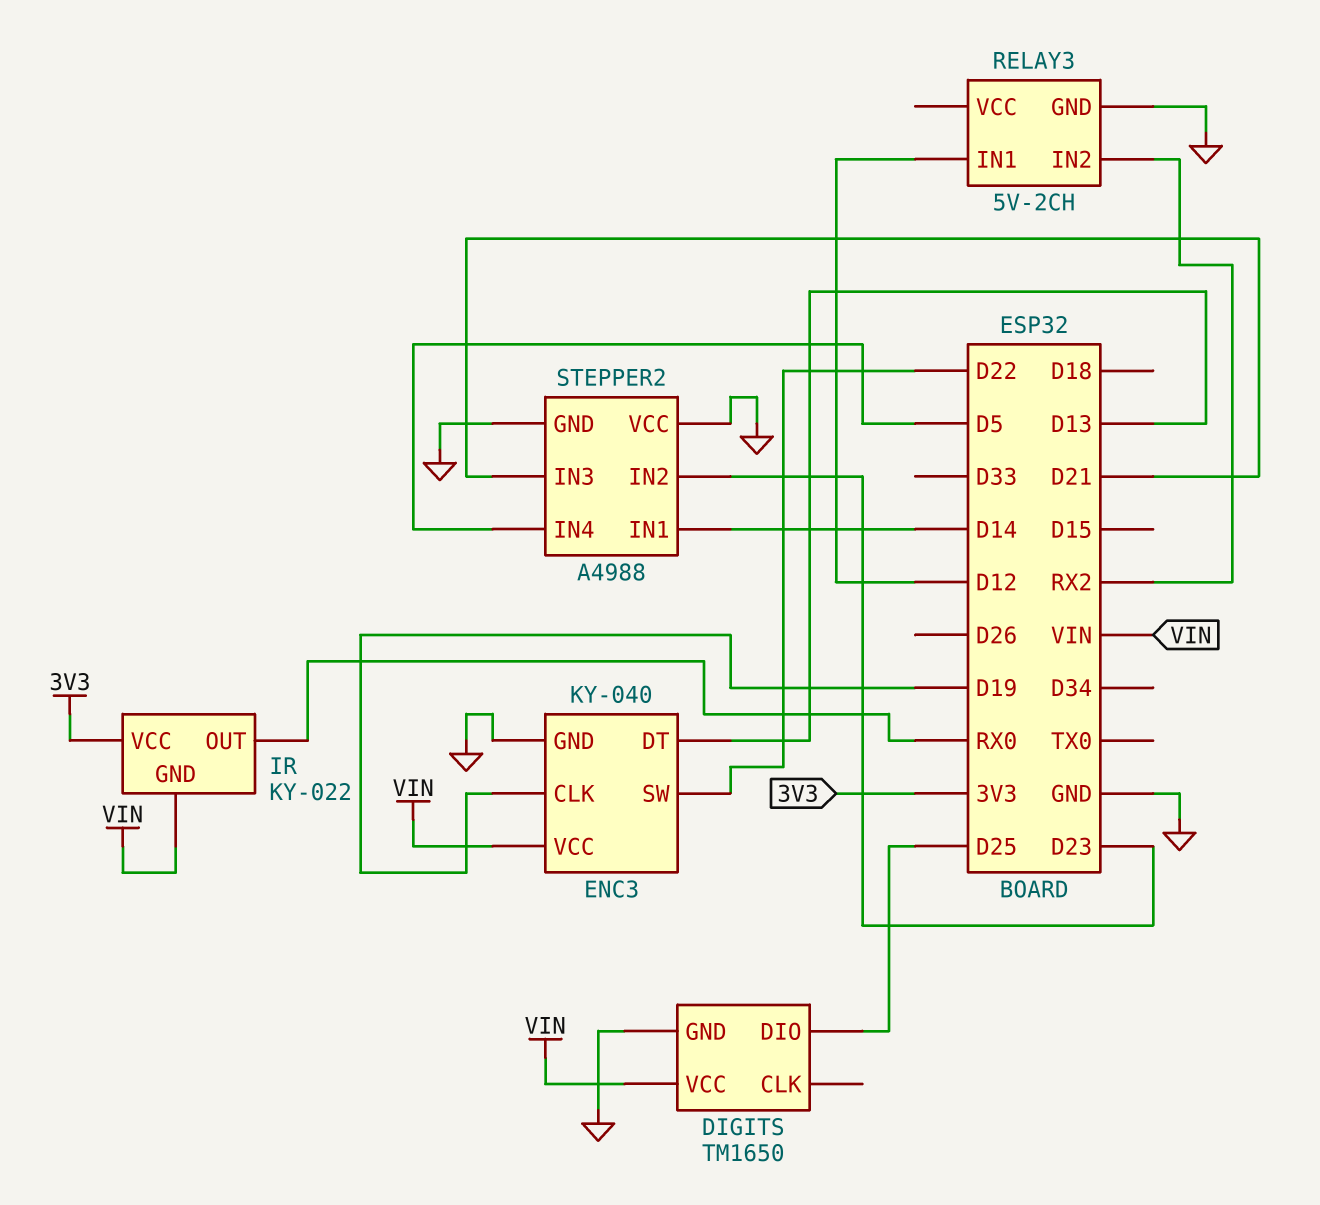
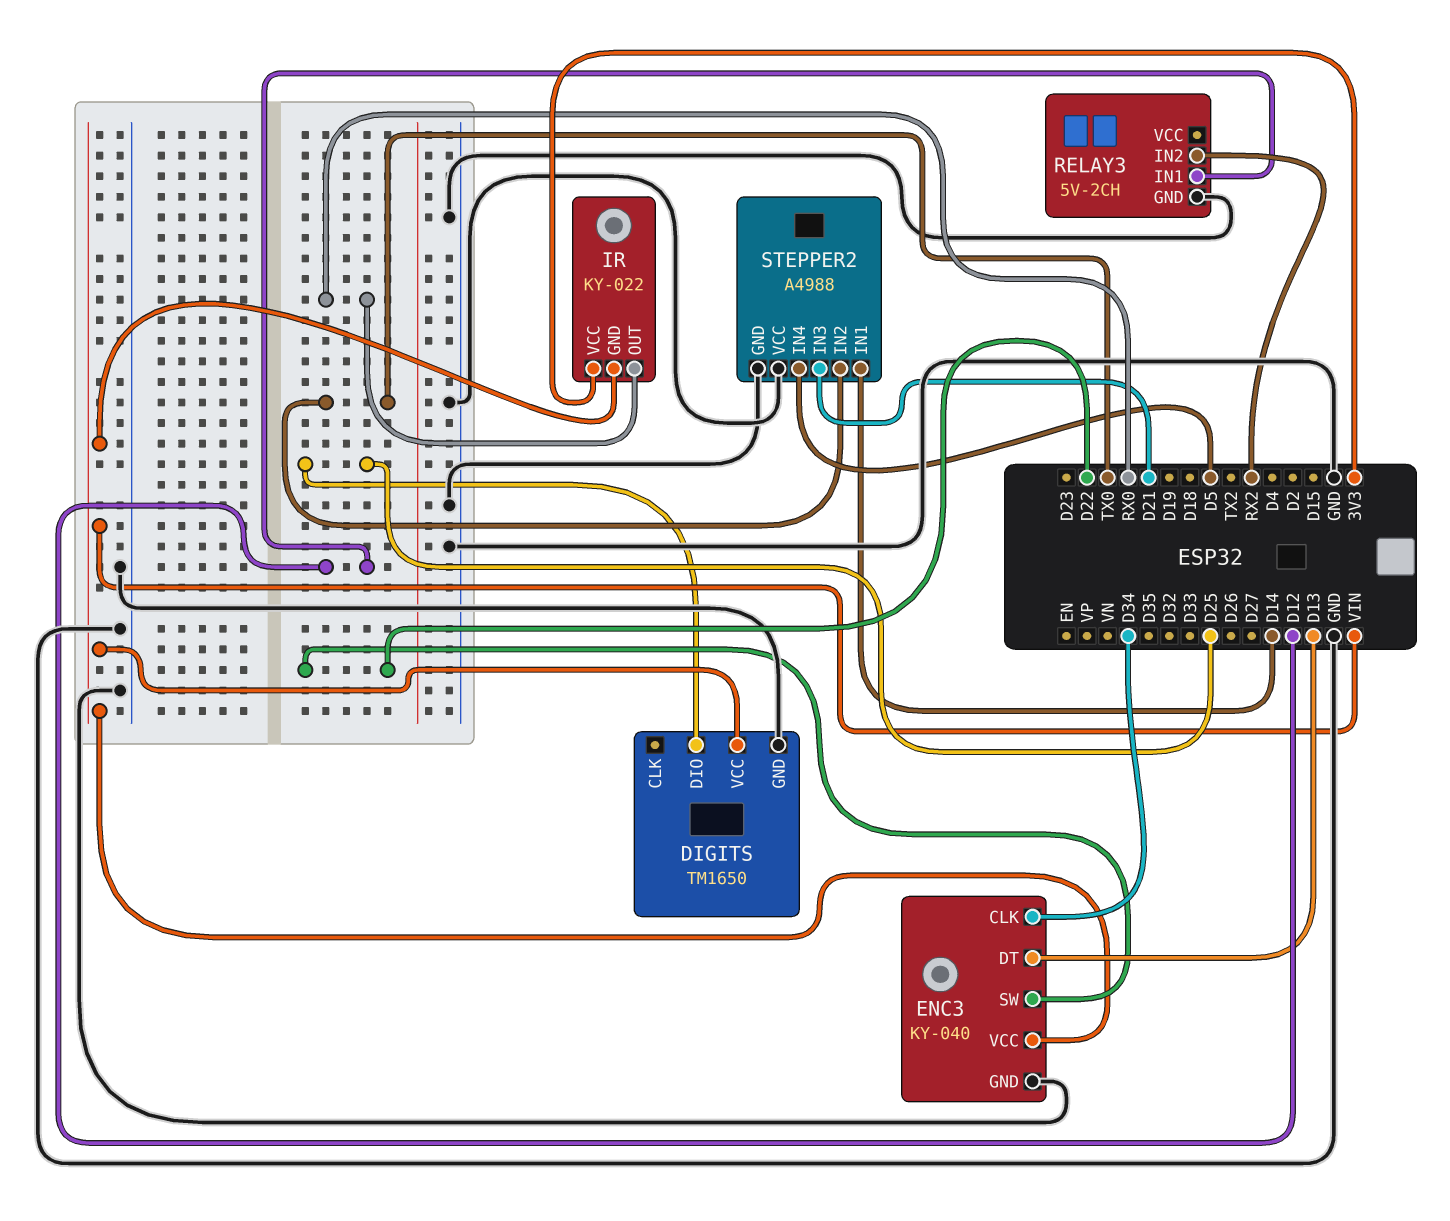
ENC3 pin CLK: D19 -> D34
STEPPER2 pin IN2: D23 -> TX0

